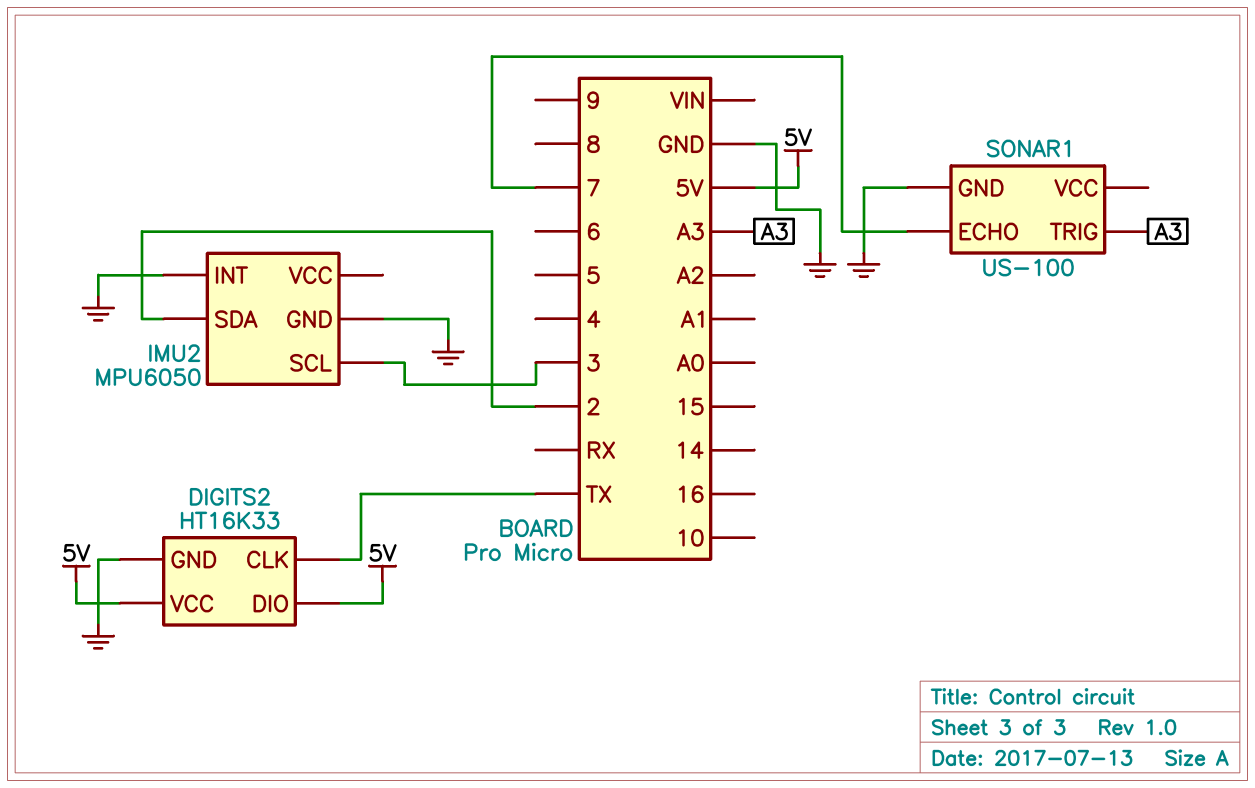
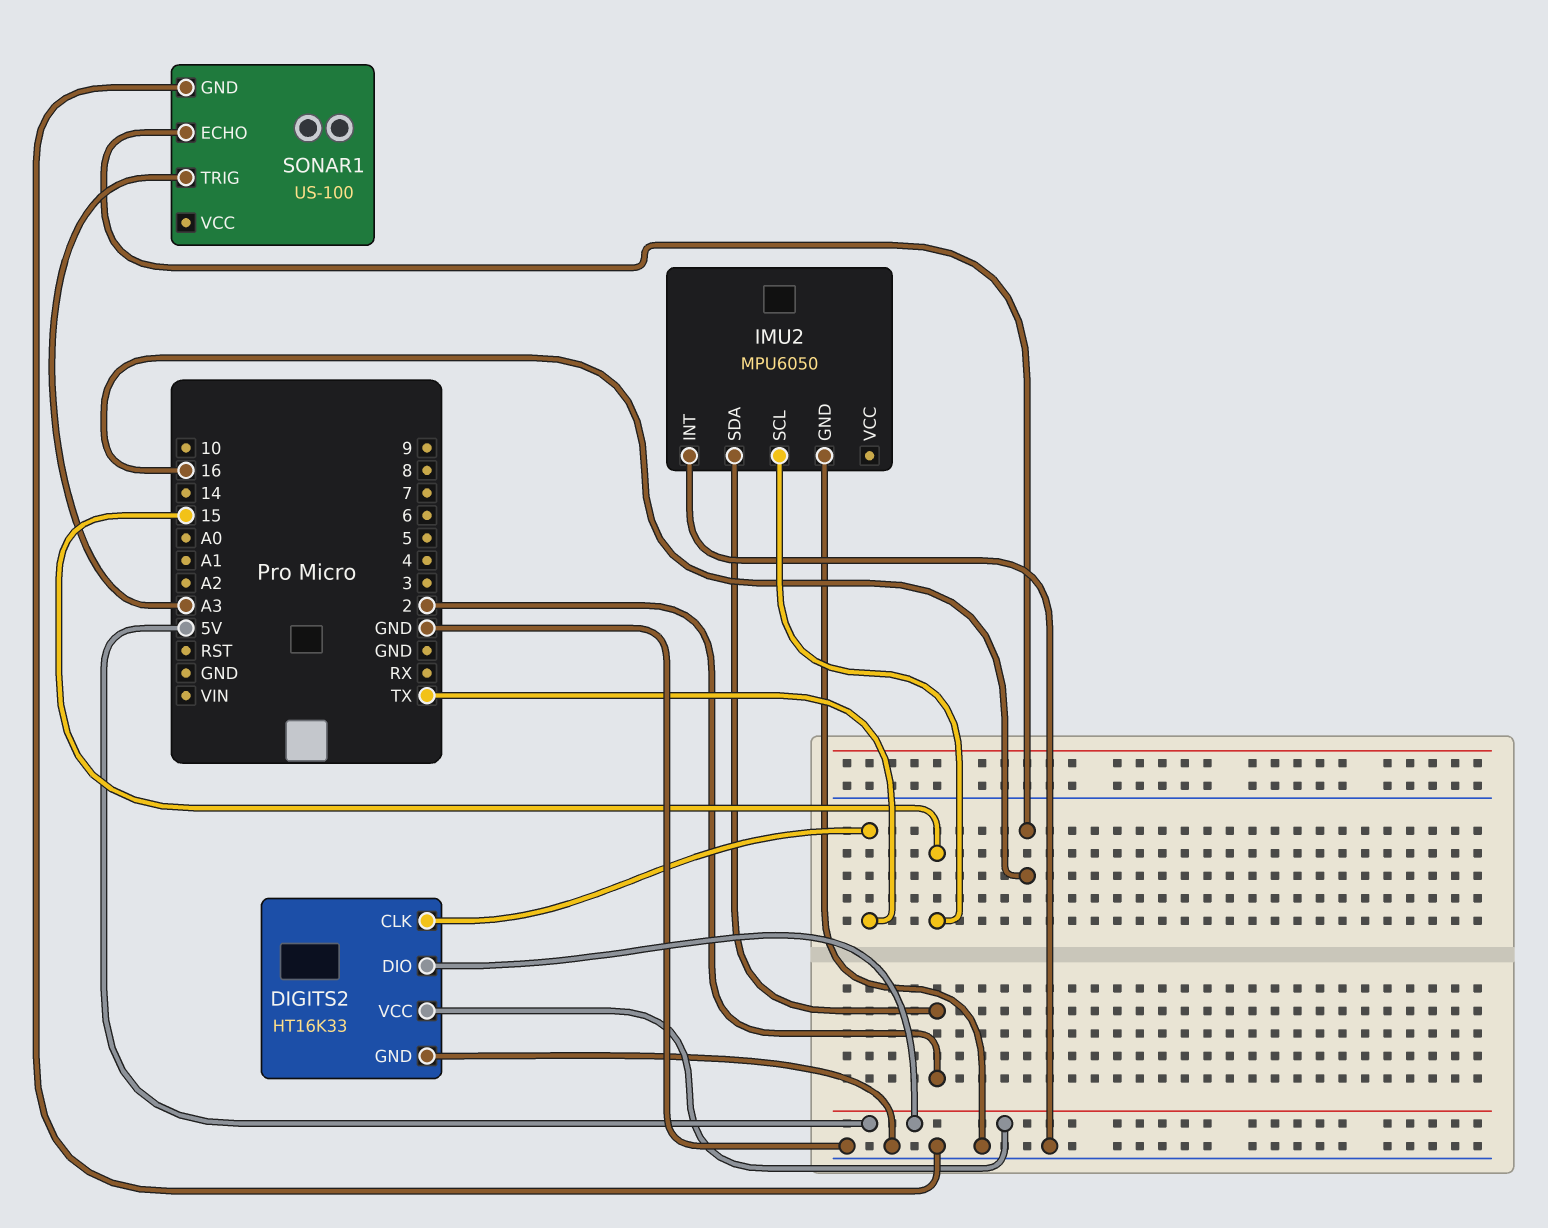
IMU2 pin SCL: 3 -> 15
SONAR1 pin ECHO: 7 -> 16

